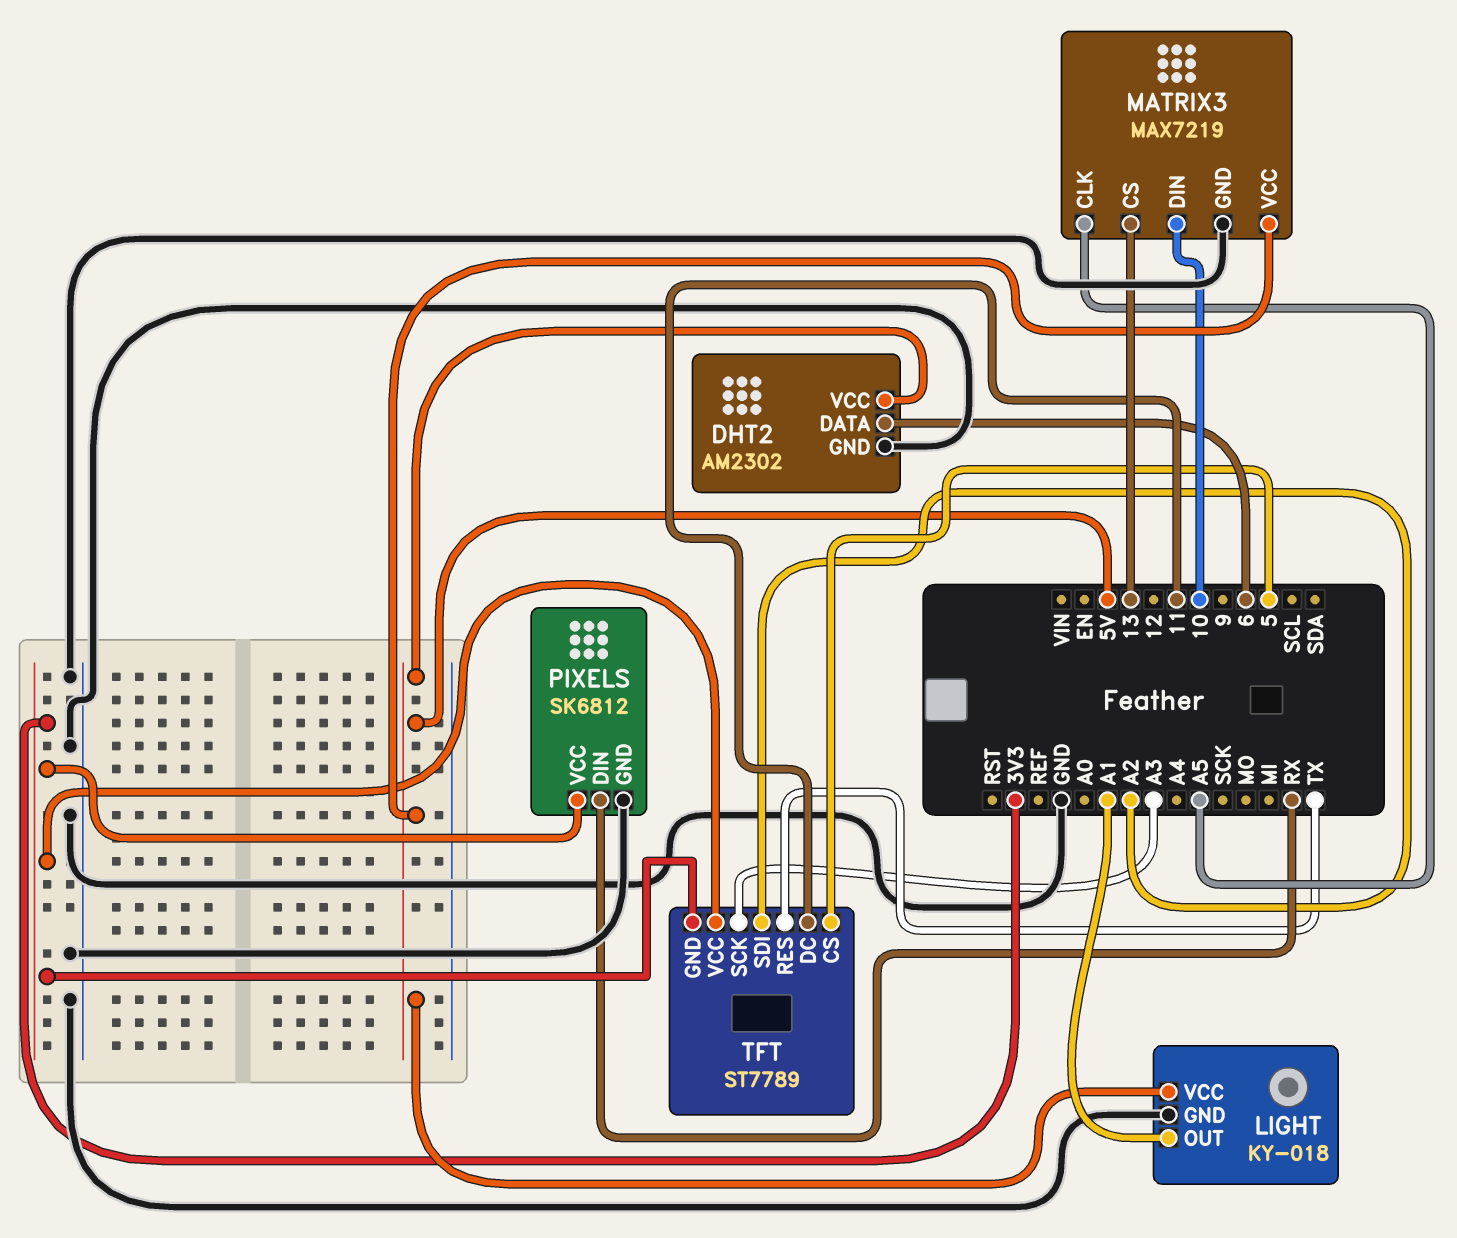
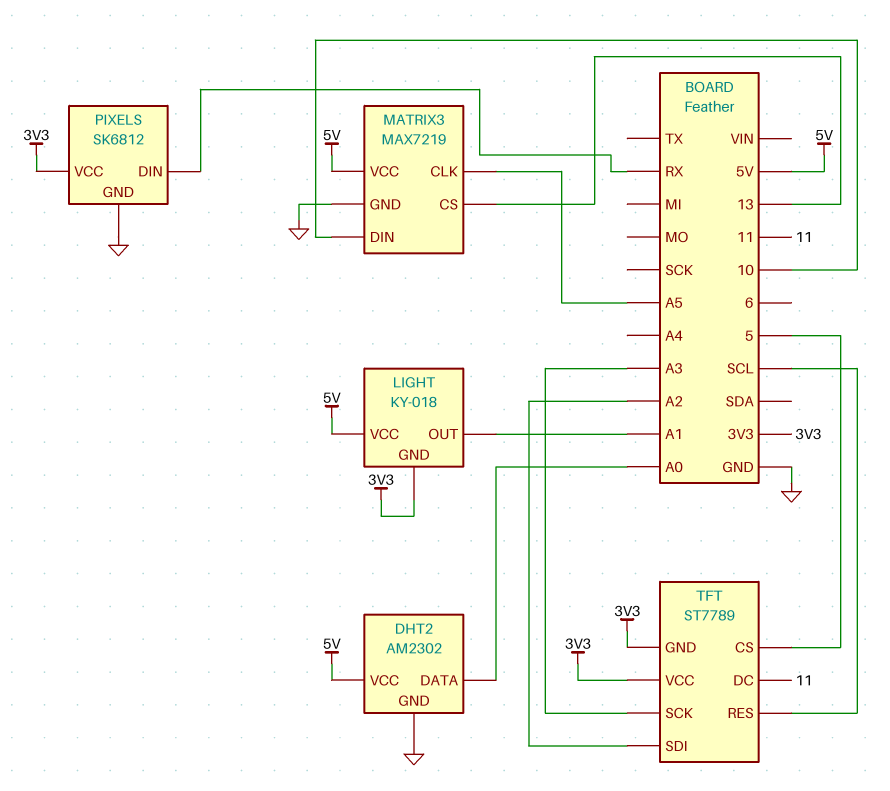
DHT2 pin DATA: 6 -> A0
LIGHT pin GND: GND -> 3V3
TFT pin RES: TX -> SCL

